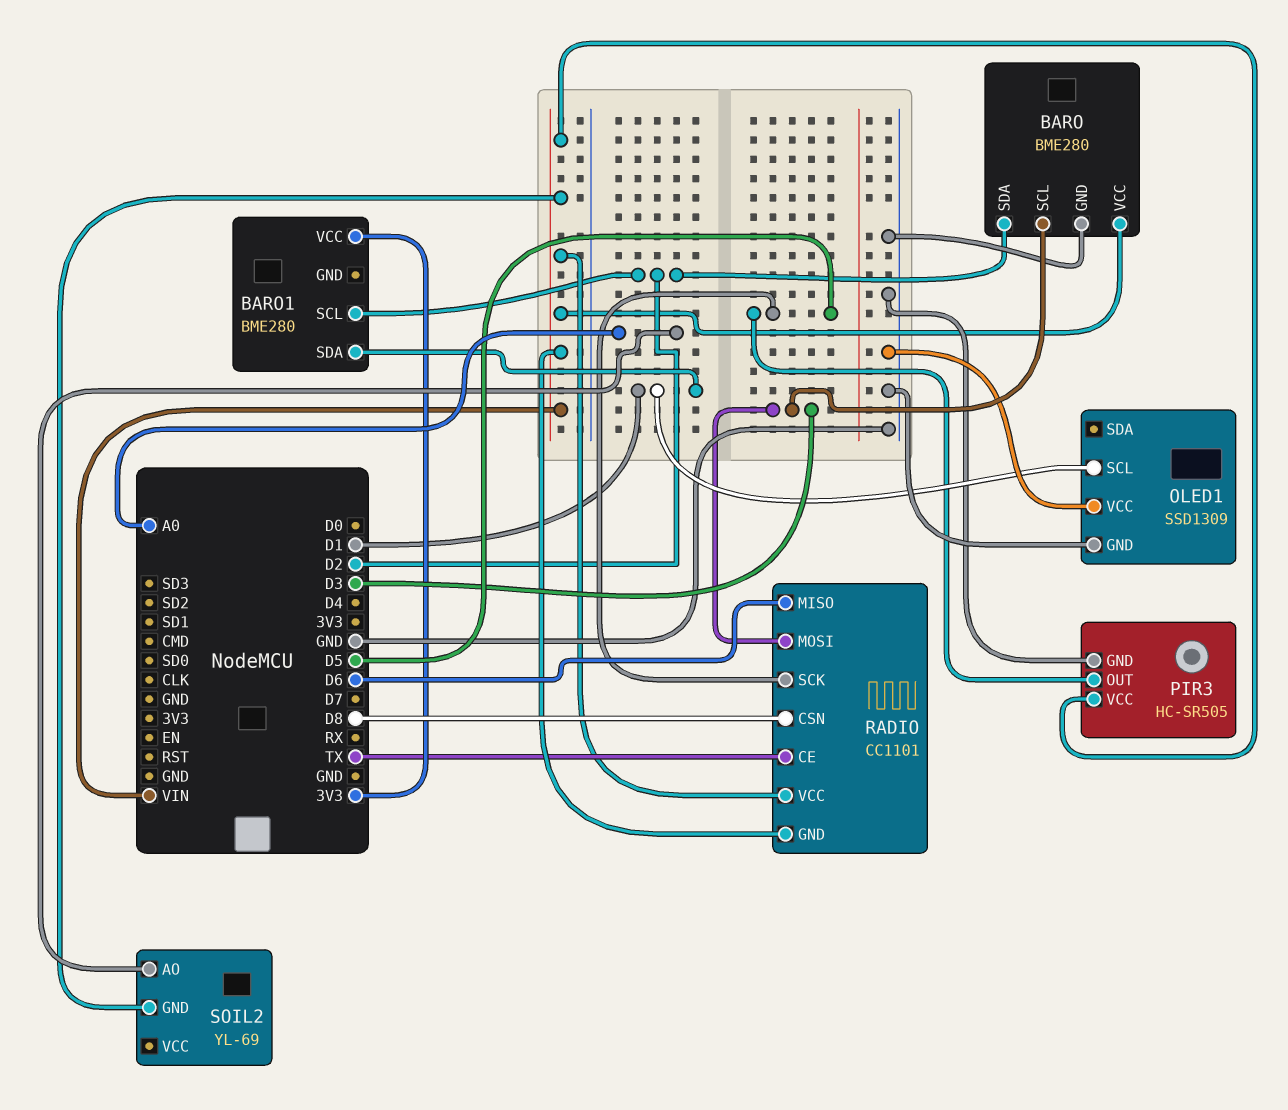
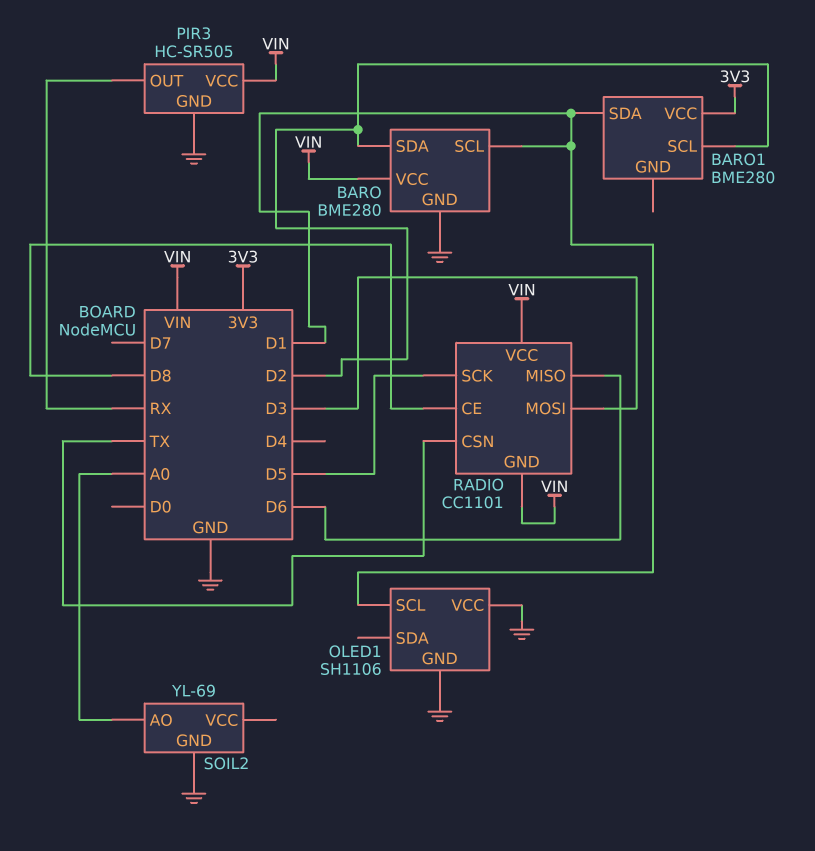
BARO pin SCL: D3 -> D1
OLED1: SSD1309 -> SH1106
PIR3 pin OUT: D5 -> RX
RADIO pin CE: TX -> D8
RADIO pin CSN: D8 -> TX
SOIL2 pin GND: VIN -> GND

